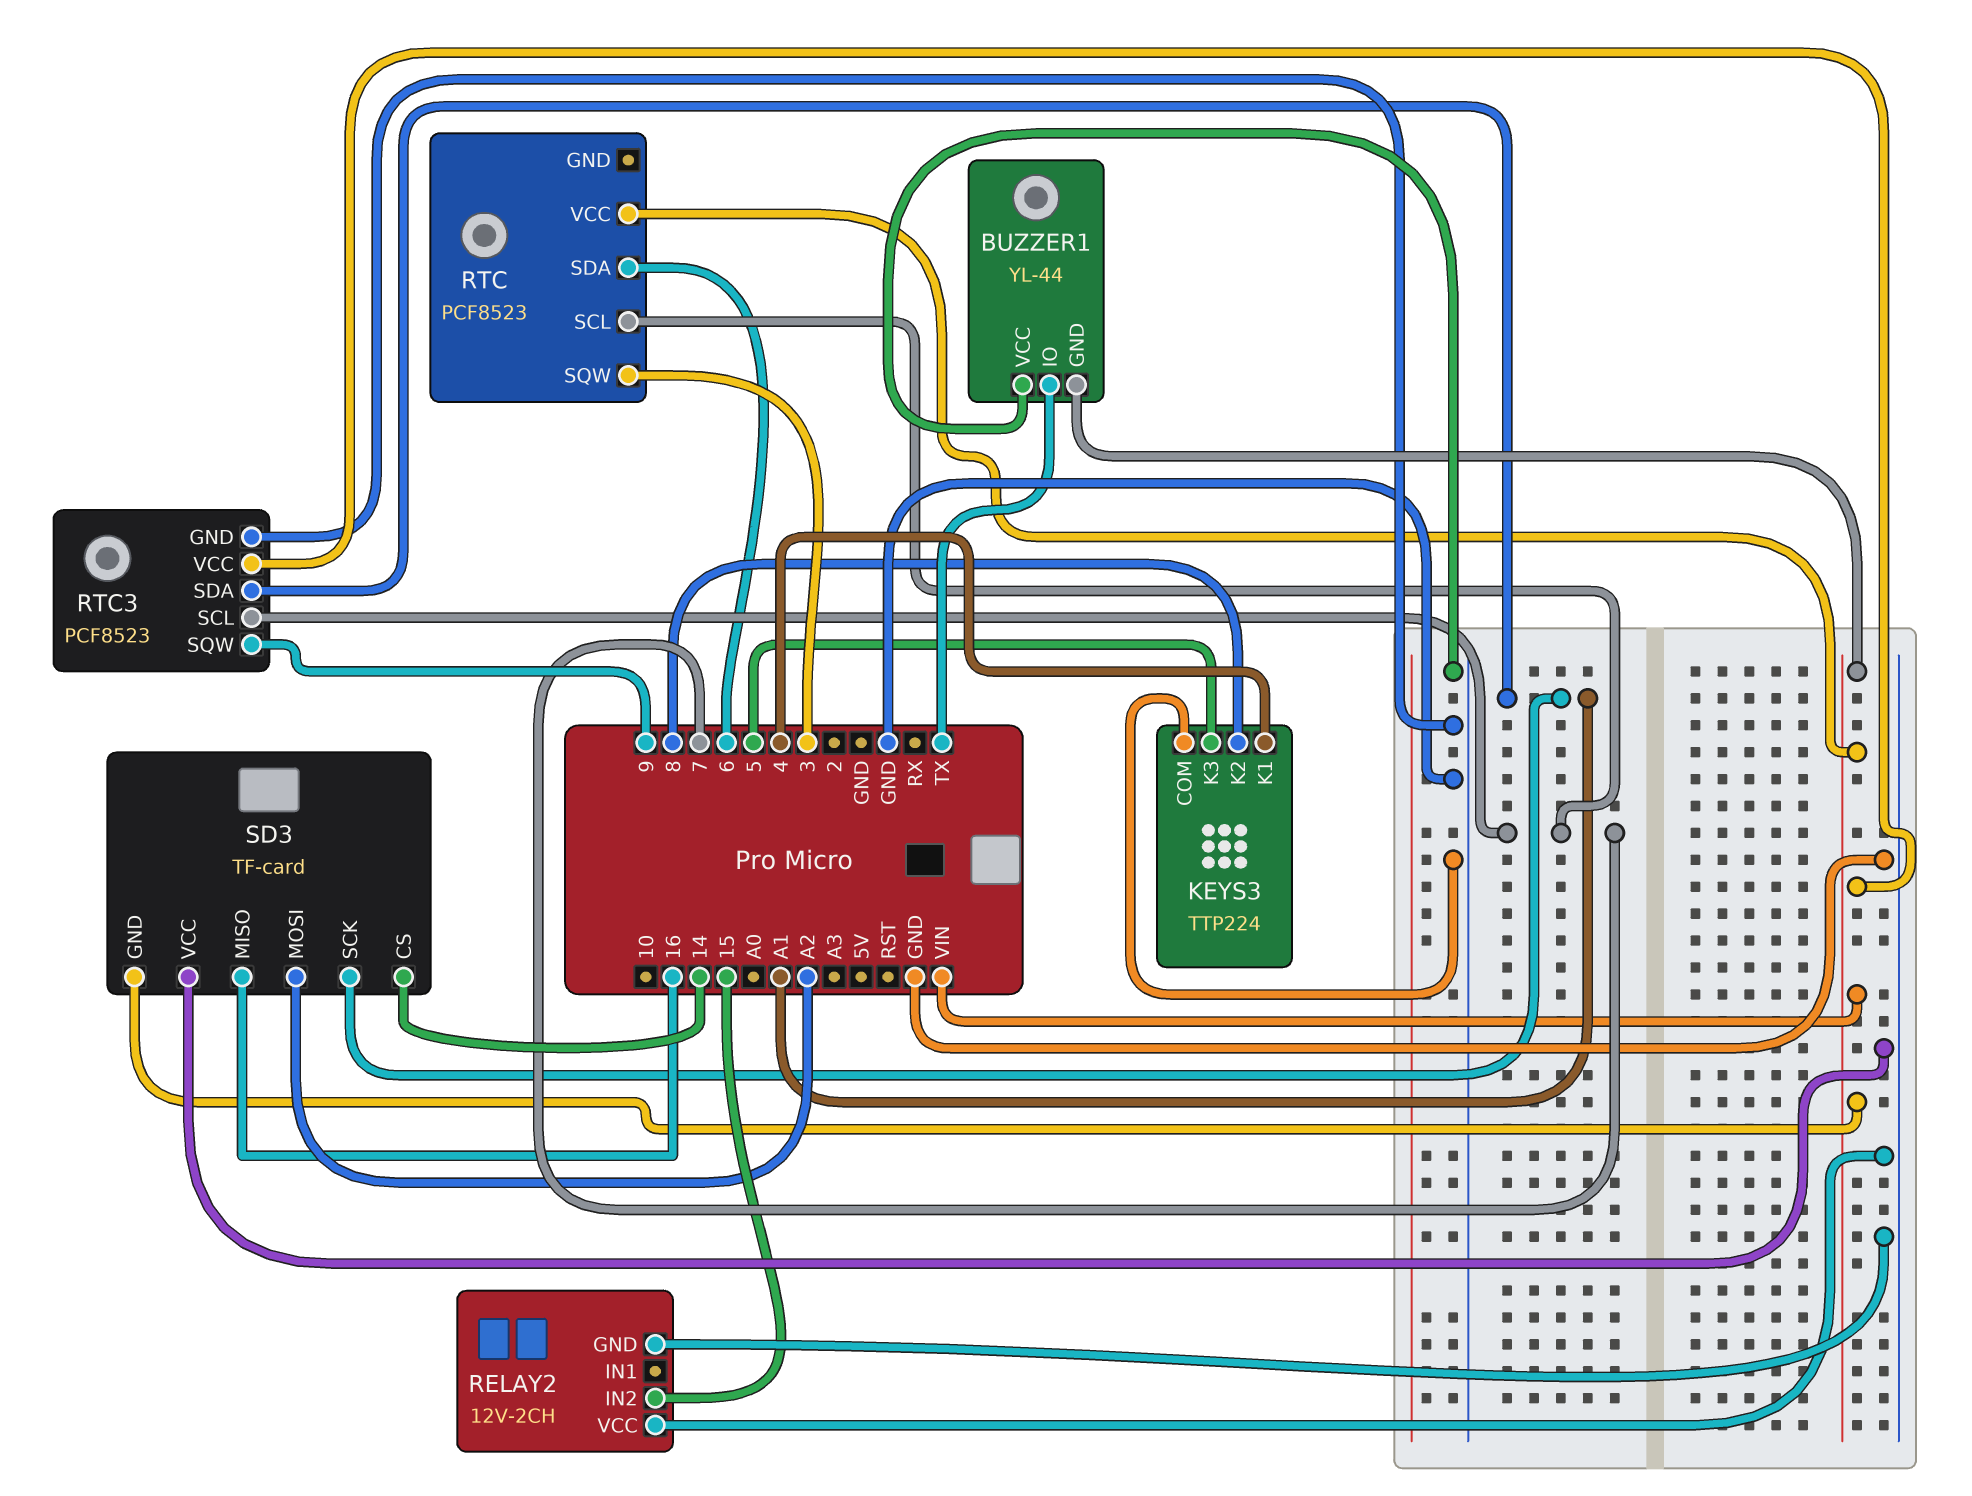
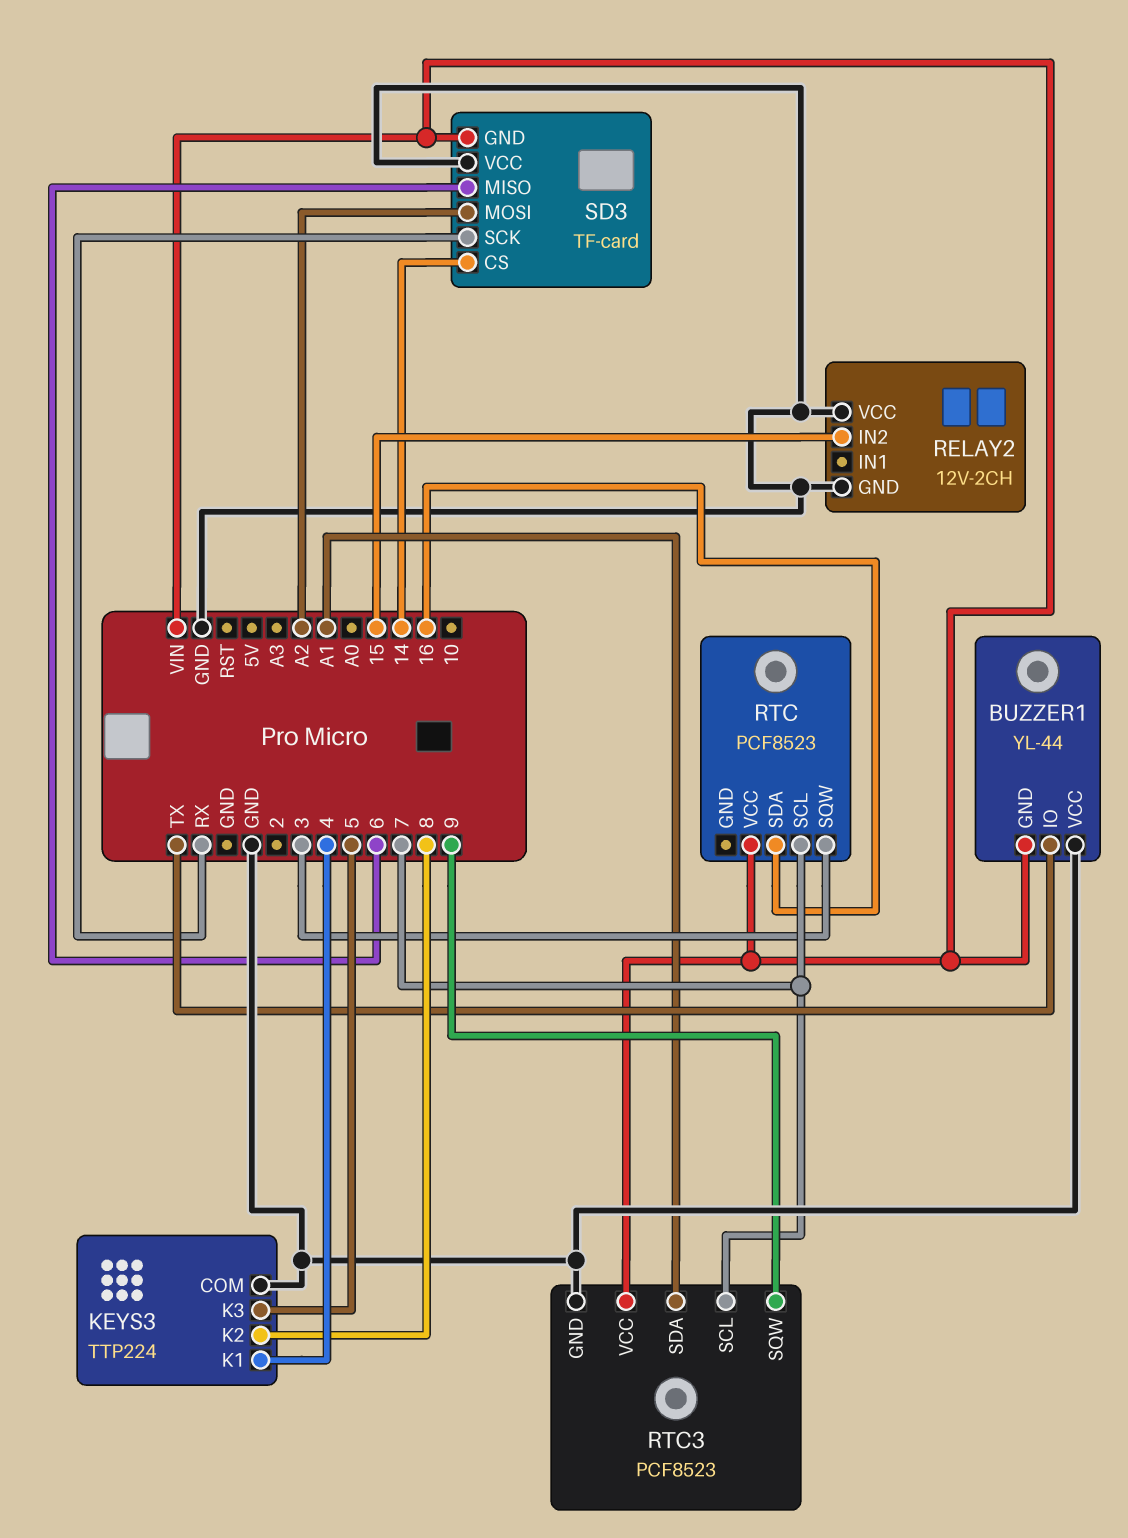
RTC pin SDA: 6 -> 16
SD3 pin MISO: 16 -> 6
SD3 pin SCK: A1 -> RX

